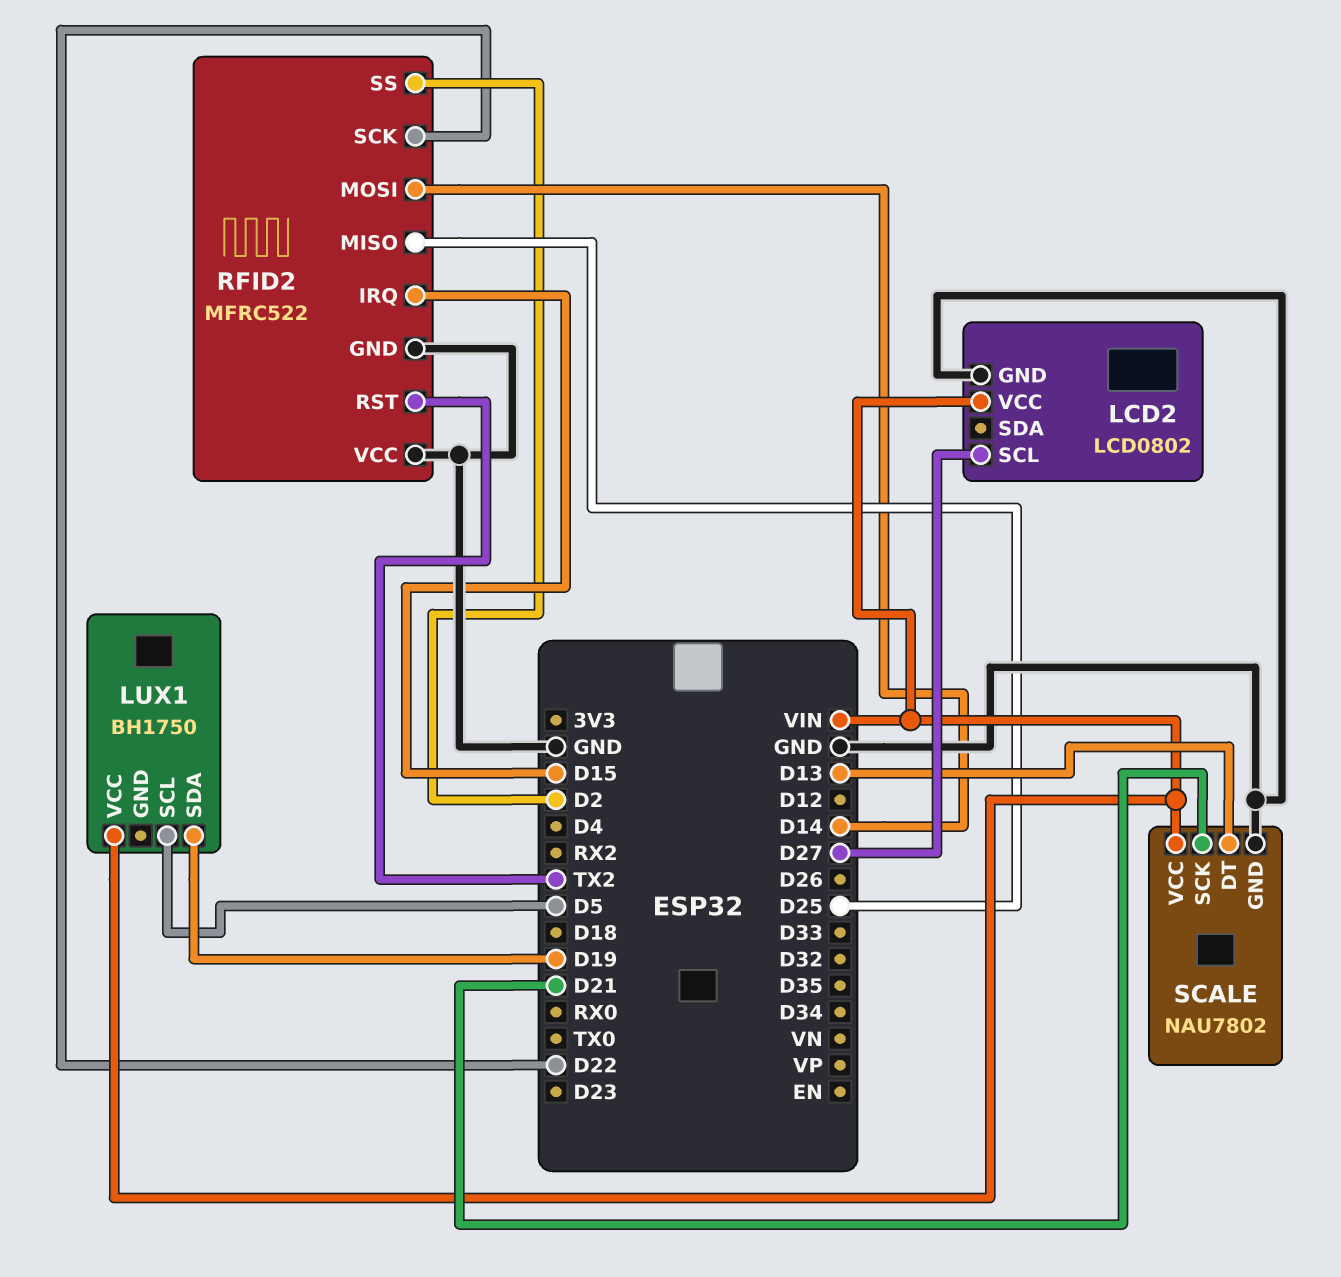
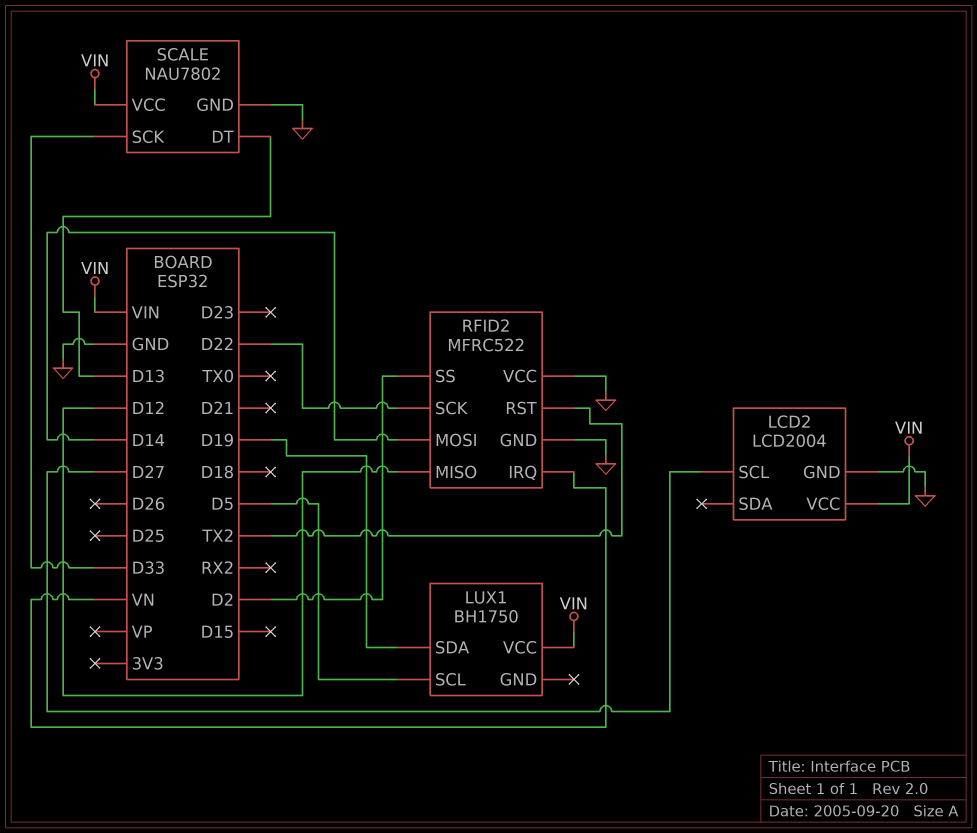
LCD2: LCD0802 -> LCD2004
RFID2 pin IRQ: D15 -> VN
RFID2 pin MISO: D25 -> D12
SCALE pin SCK: D21 -> D33

